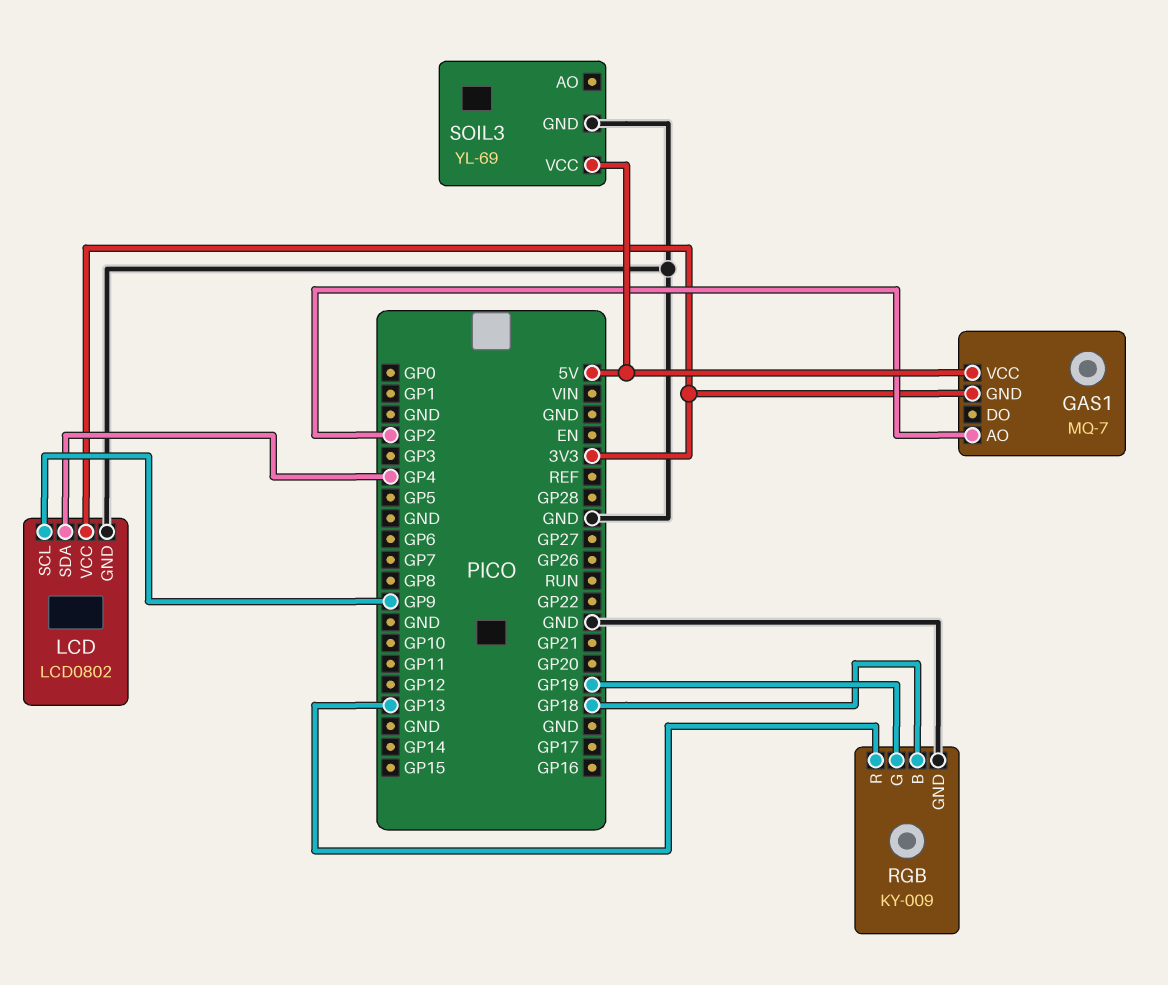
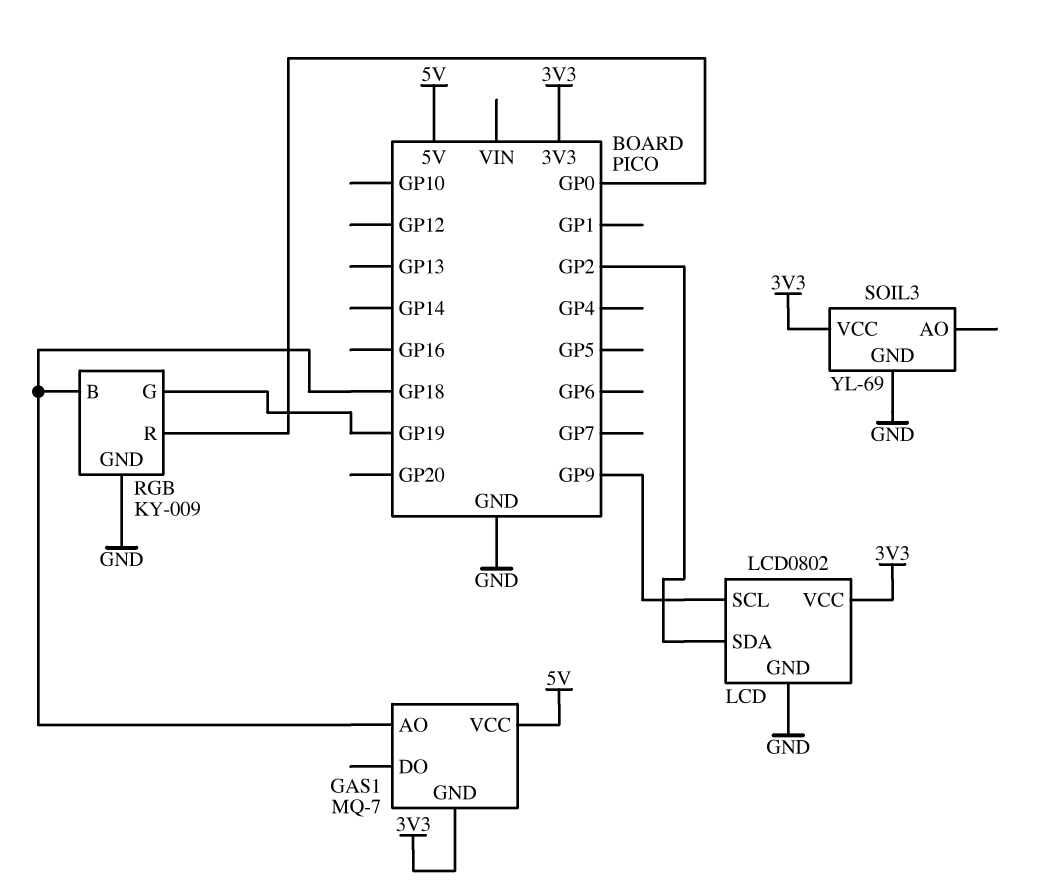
GAS1 pin AO: GP2 -> GP18
LCD pin SDA: GP4 -> GP2
RGB pin R: GP13 -> GP0
SOIL3 pin VCC: 5V -> 3V3

